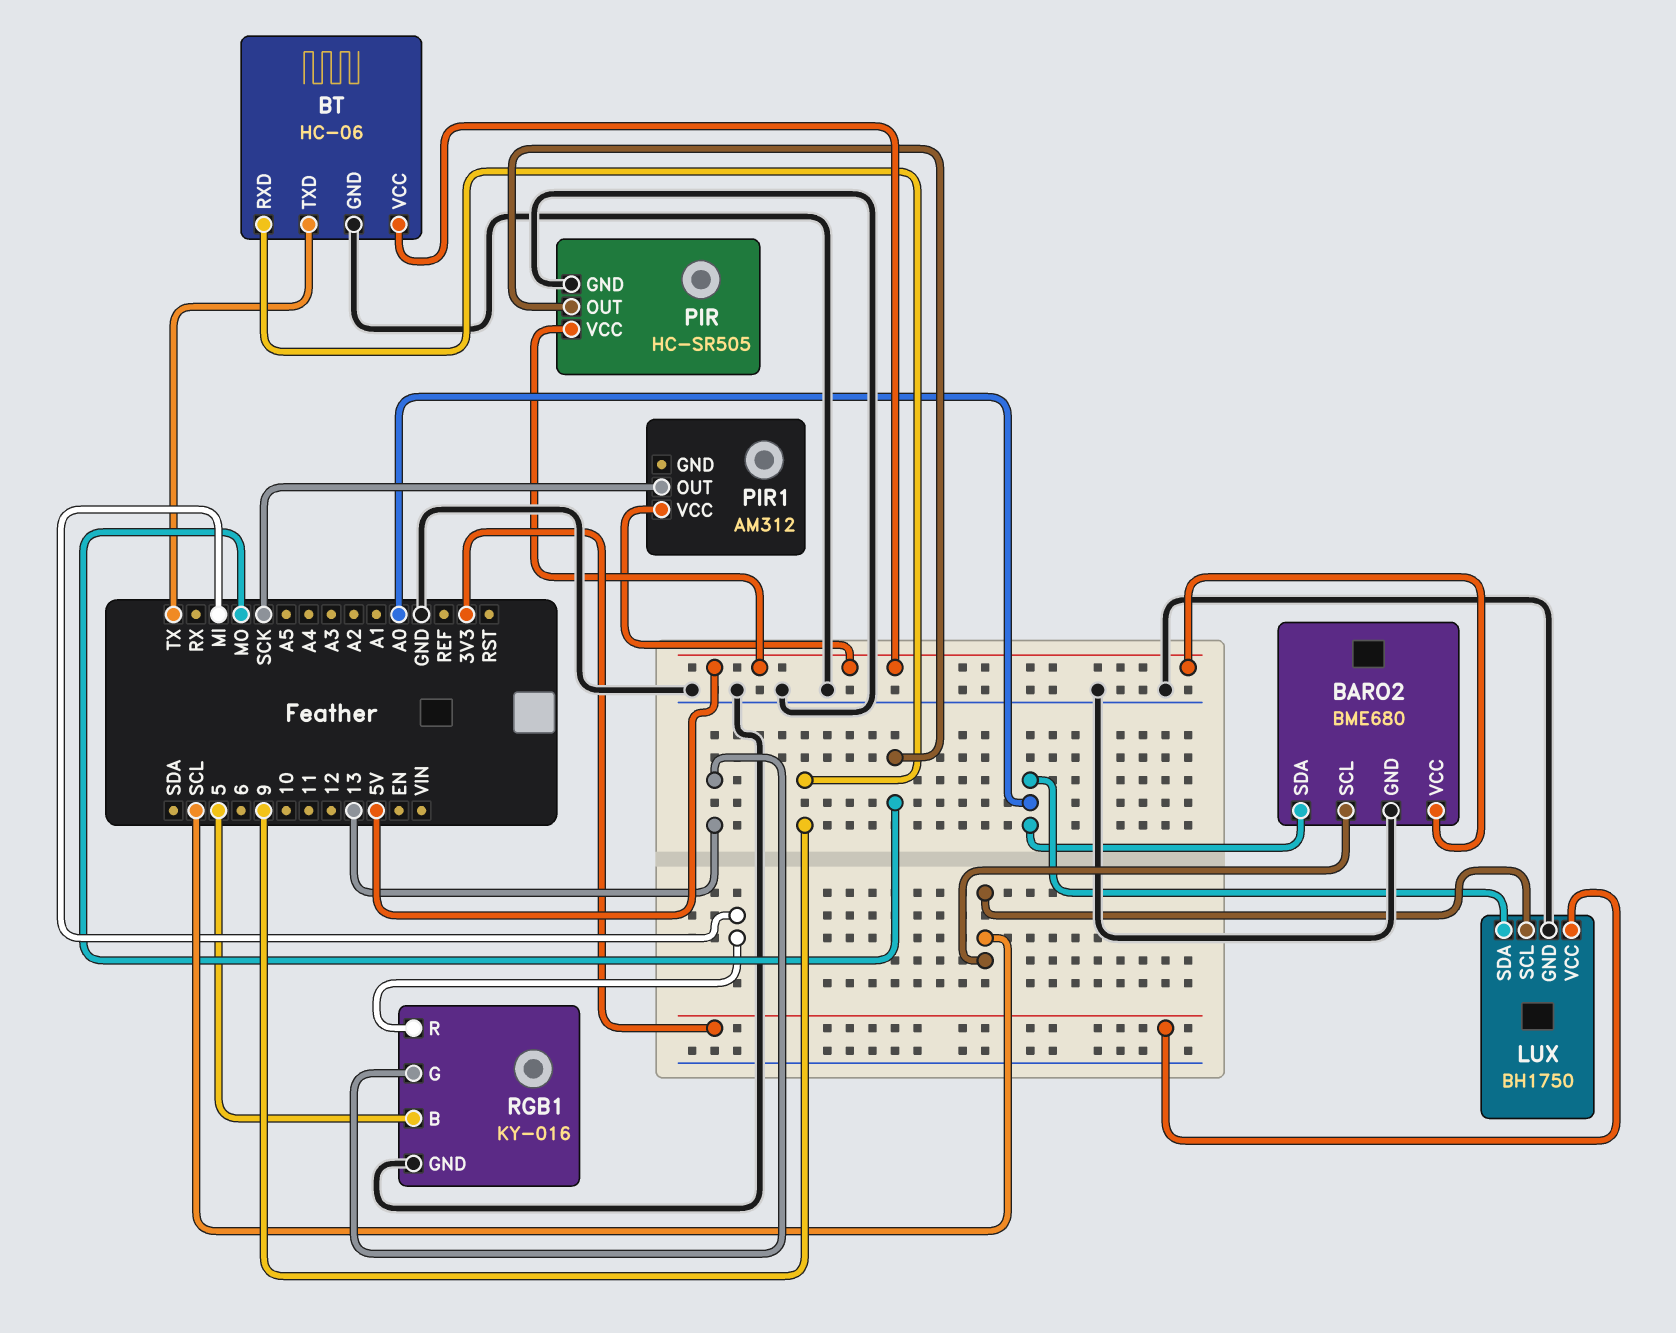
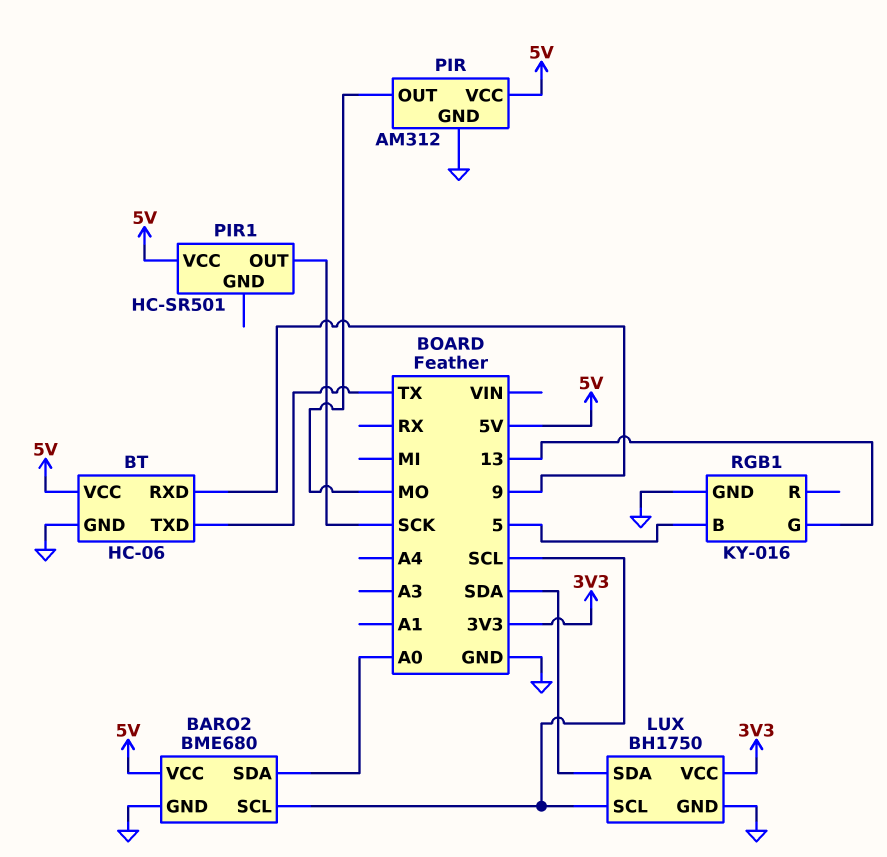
LUX pin SDA: A0 -> SDA
PIR: HC-SR505 -> AM312
PIR1: AM312 -> HC-SR501
RGB1 pin R: MI -> none

